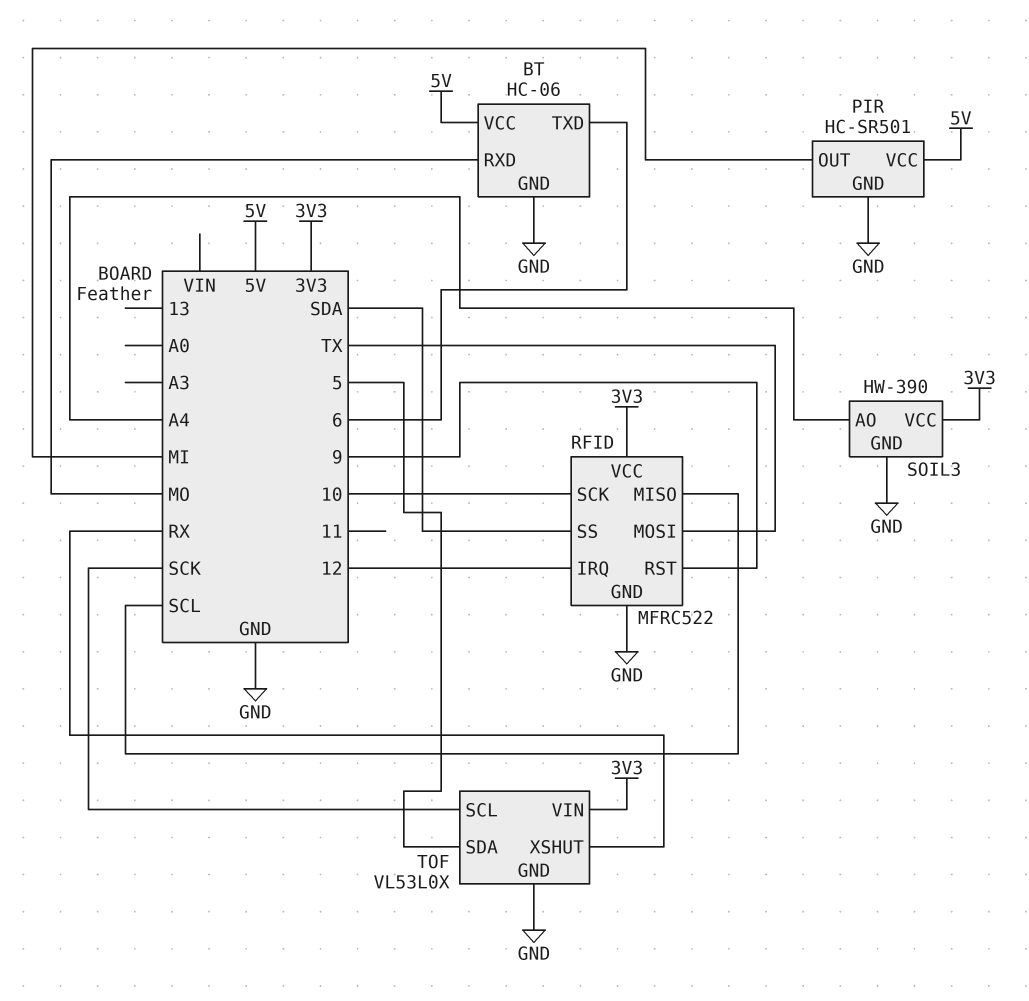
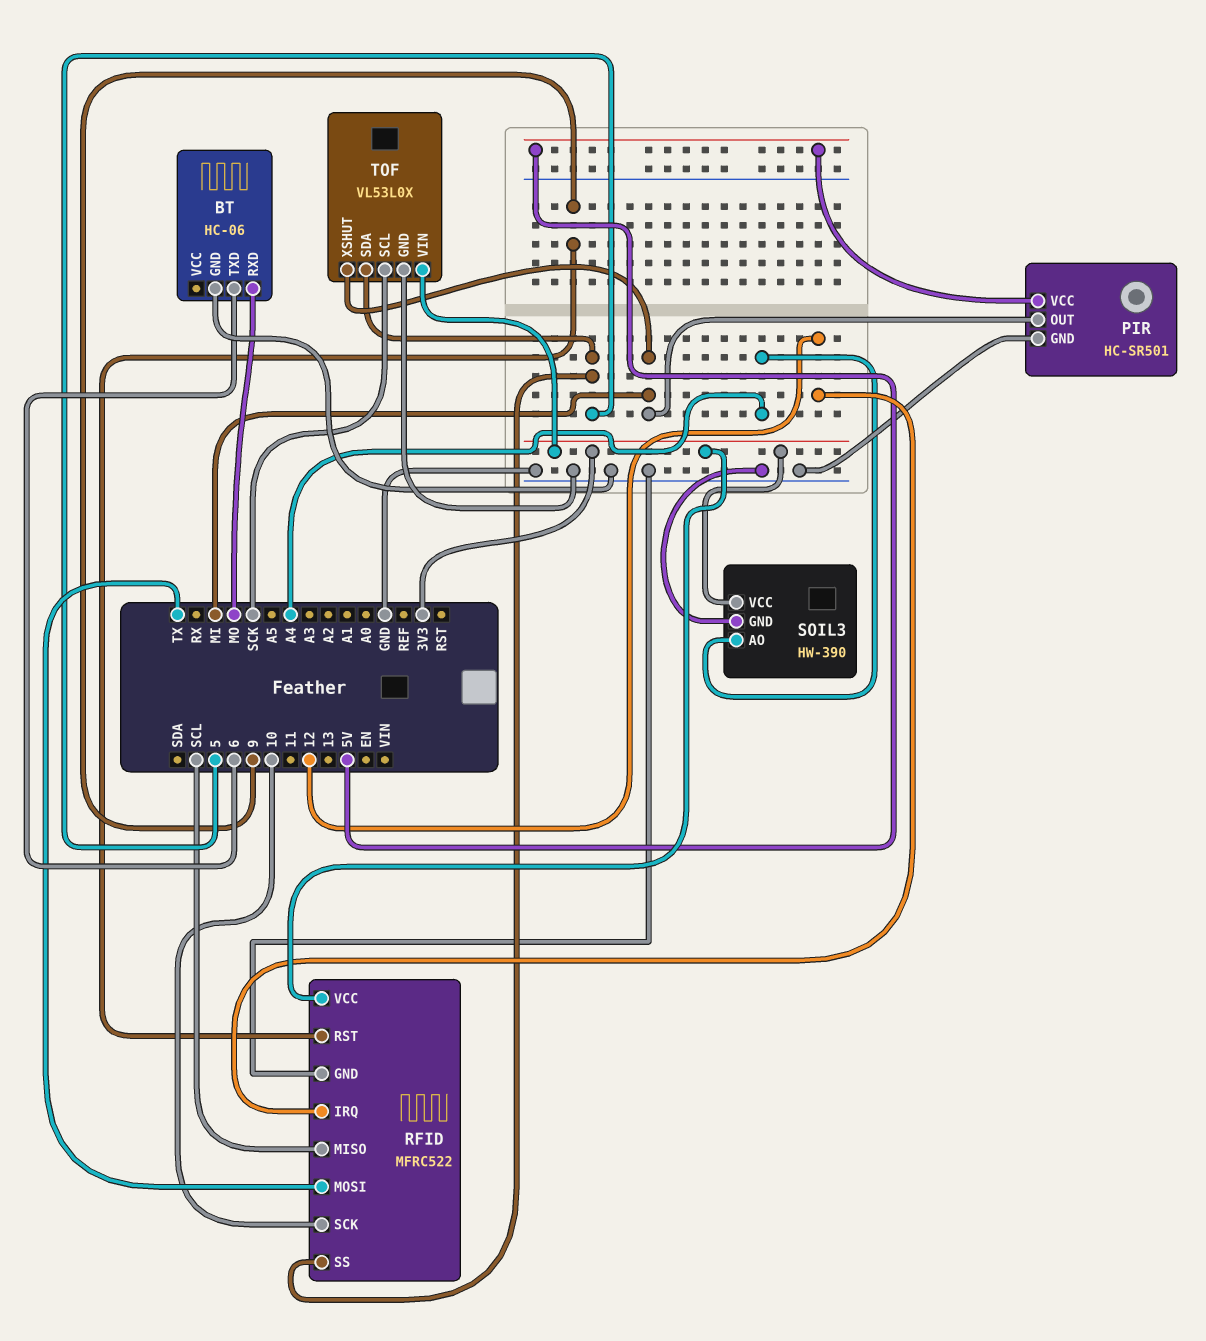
BT pin VCC: 5V -> none
RFID pin SS: SDA -> 5
TOF pin XSHUT: RX -> MI

